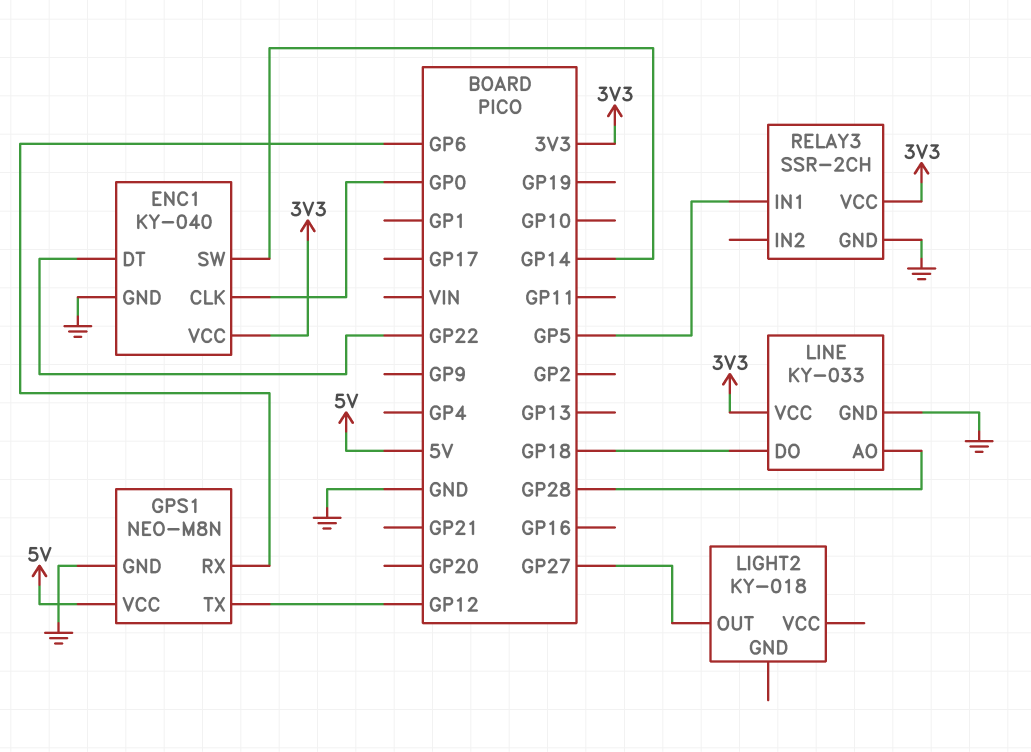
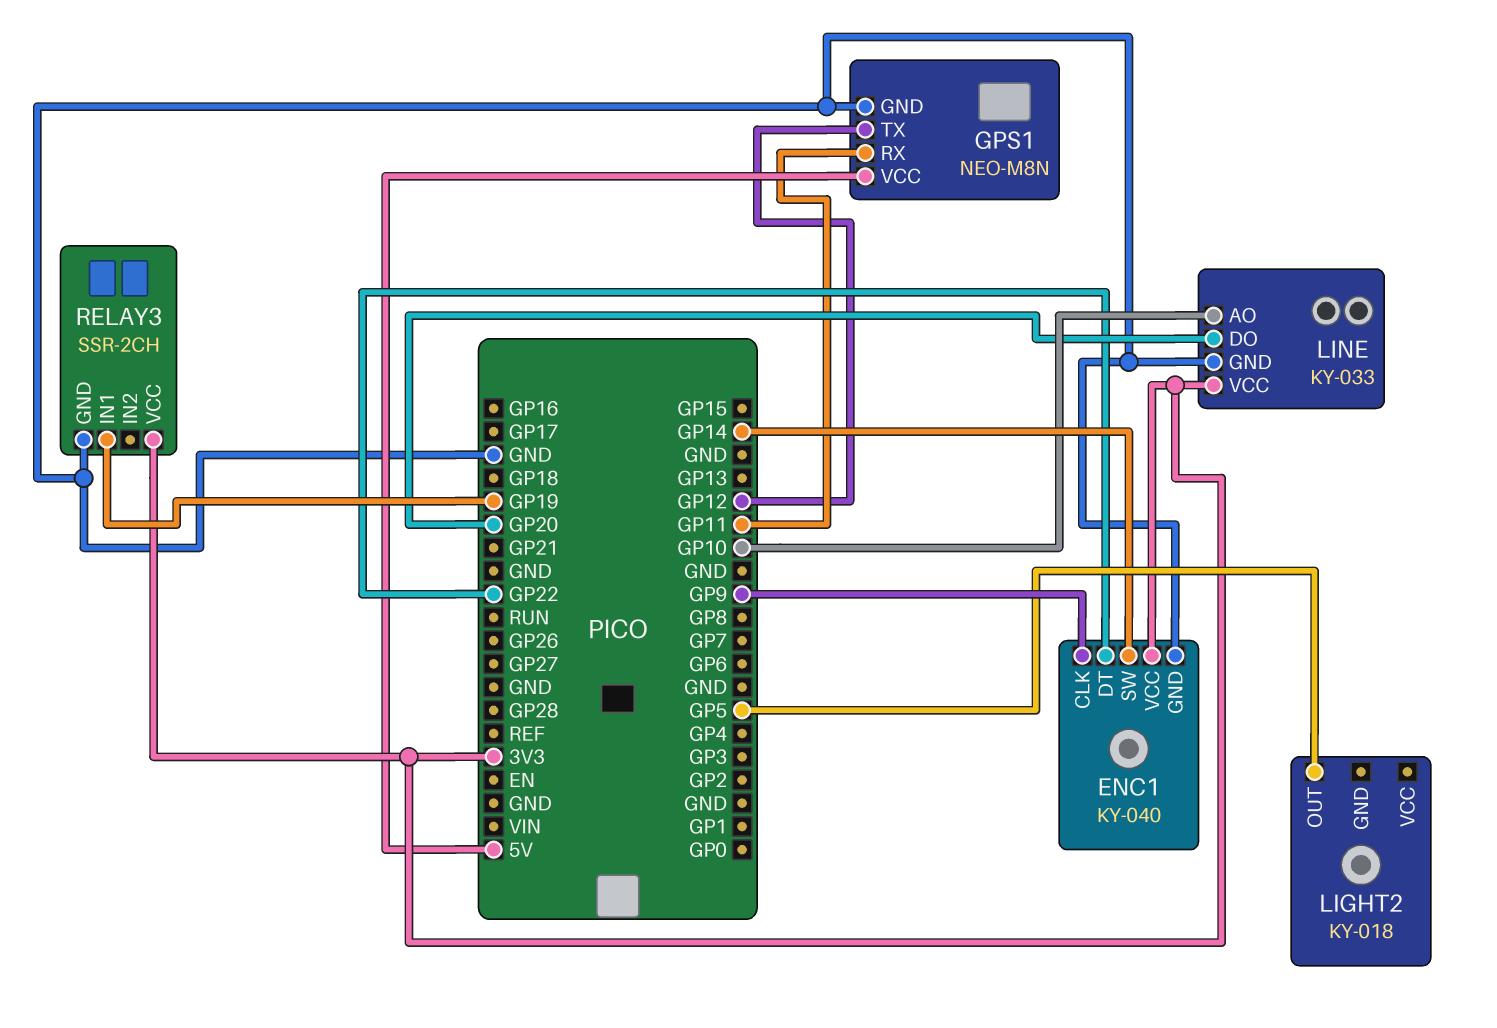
ENC1 pin CLK: GP0 -> GP9
GPS1 pin RX: GP6 -> GP11
LIGHT2 pin OUT: GP27 -> GP5
LINE pin AO: GP28 -> GP10
LINE pin DO: GP18 -> GP20
RELAY3 pin IN1: GP5 -> GP19

